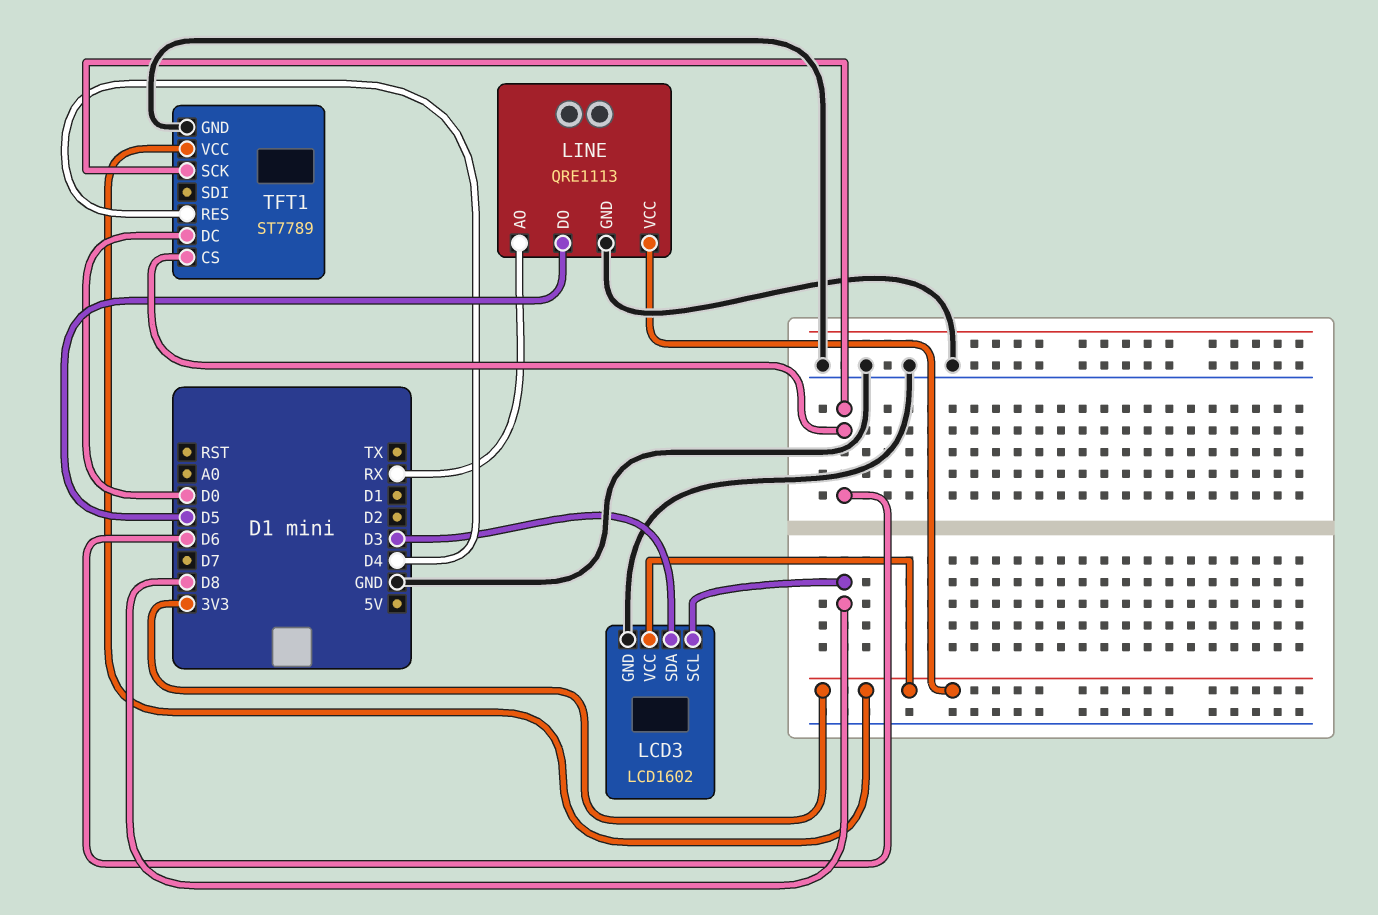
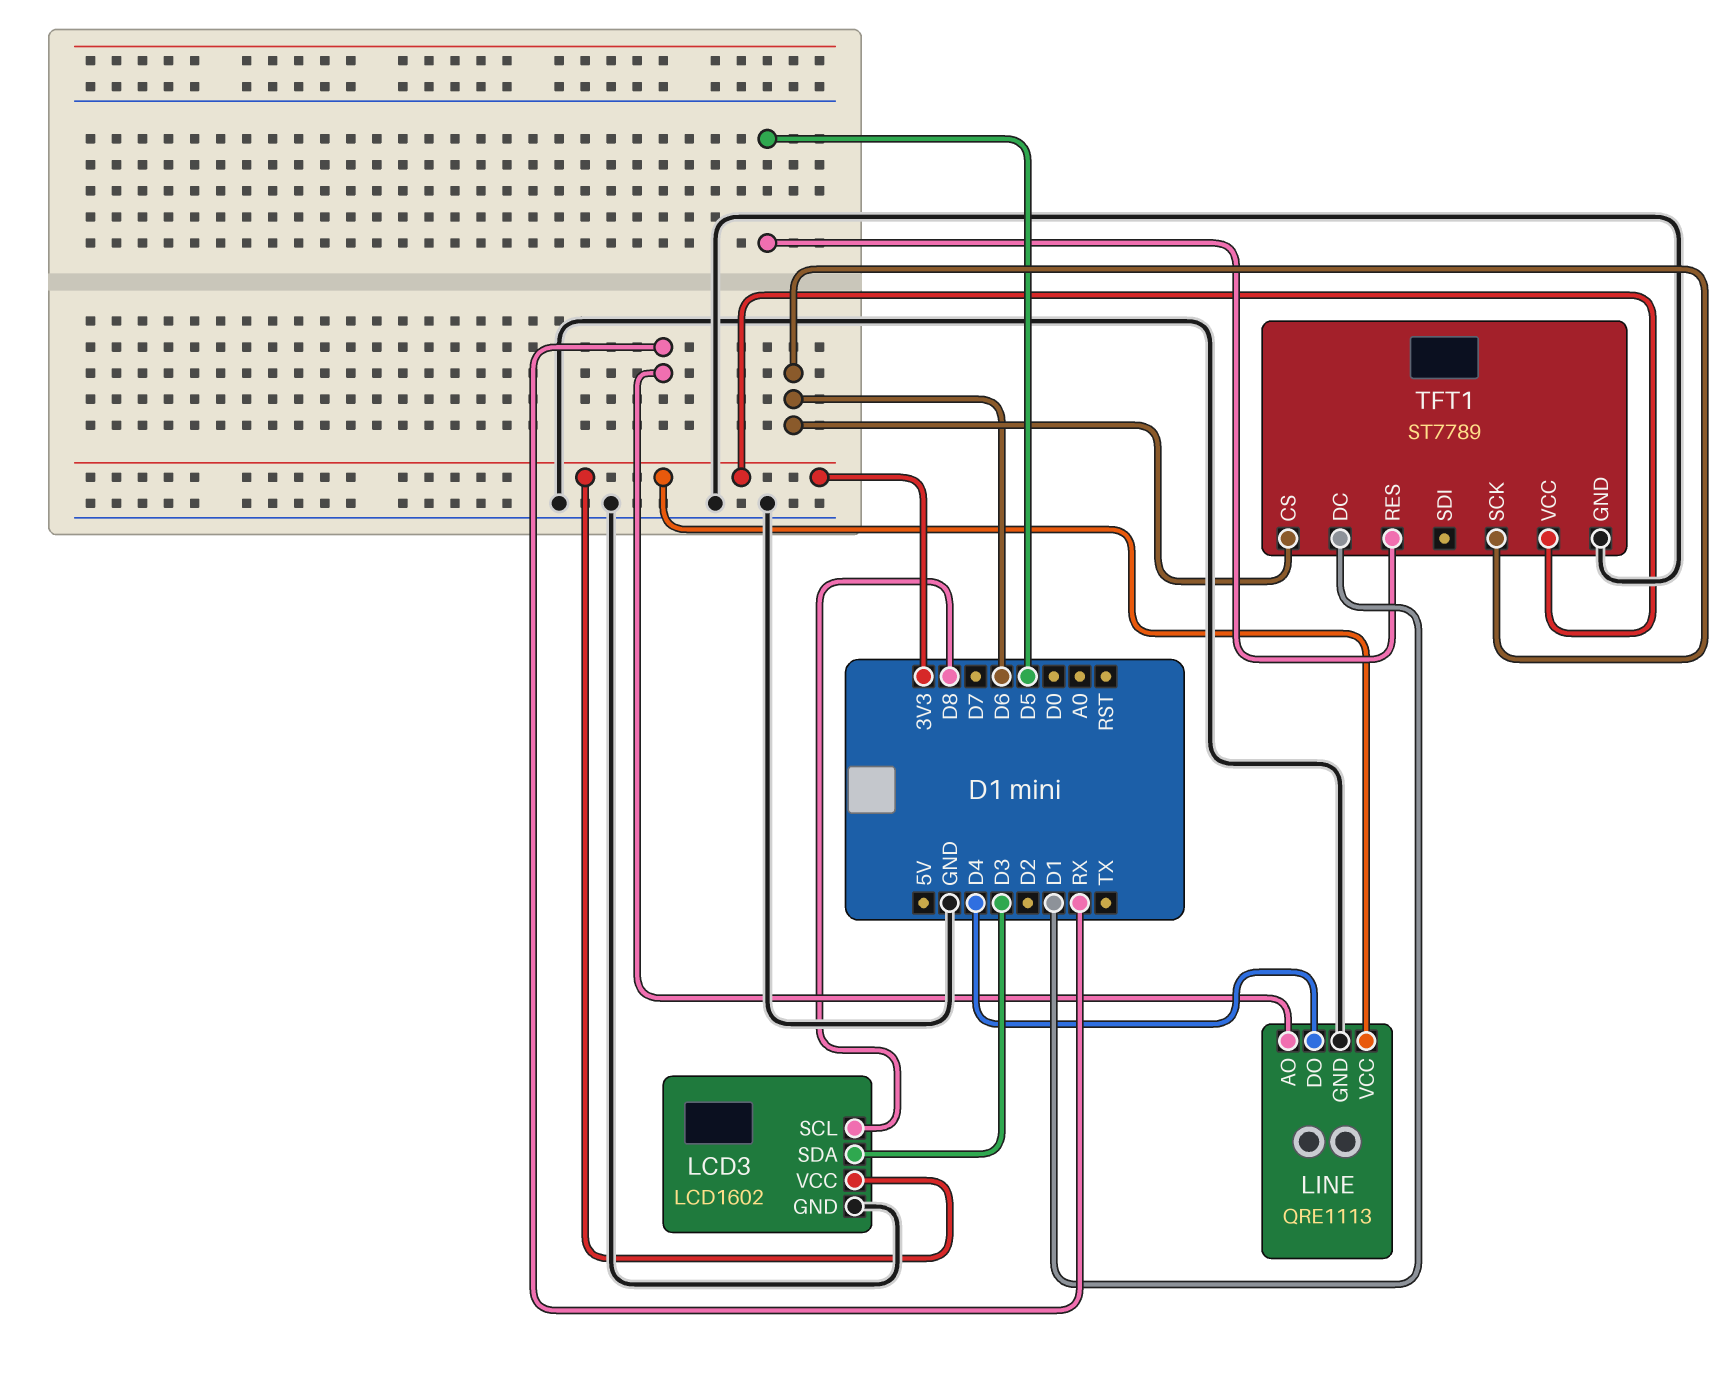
LINE pin DO: D5 -> D4
TFT1 pin DC: D0 -> D1
TFT1 pin RES: D4 -> D5

